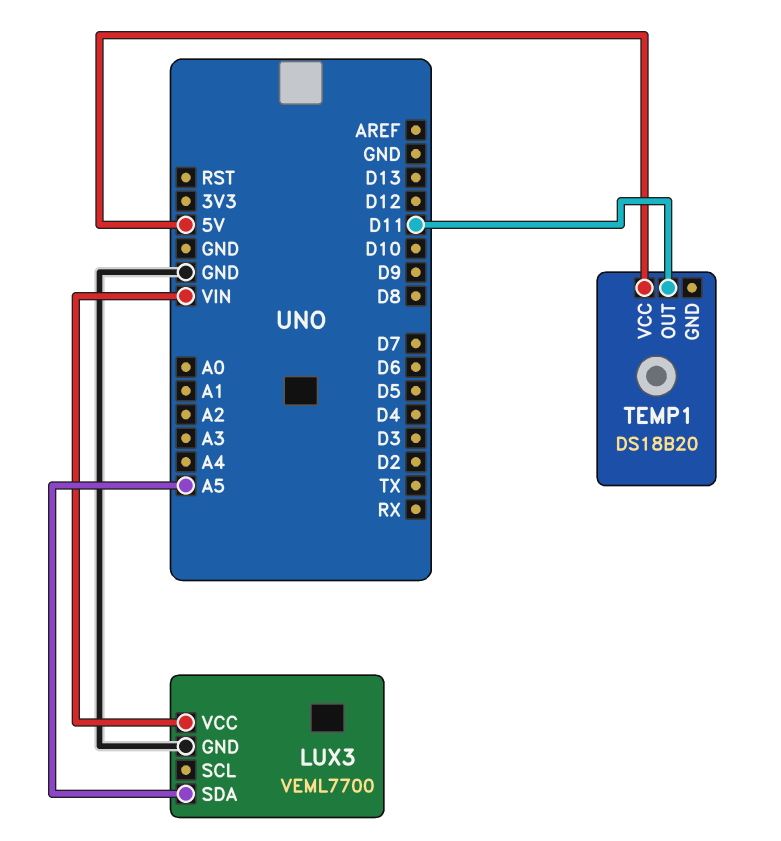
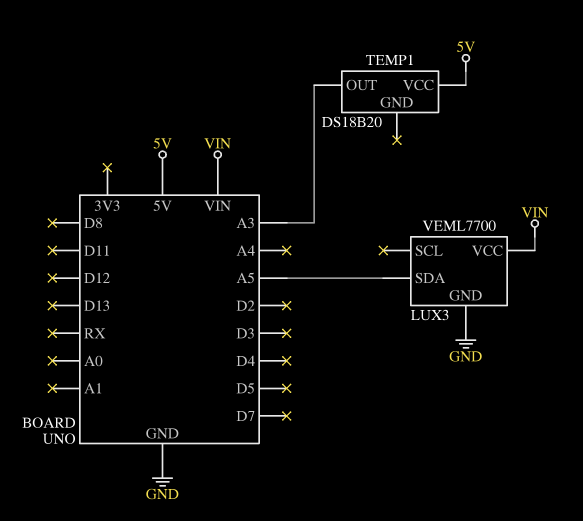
TEMP1 pin OUT: D11 -> A3

